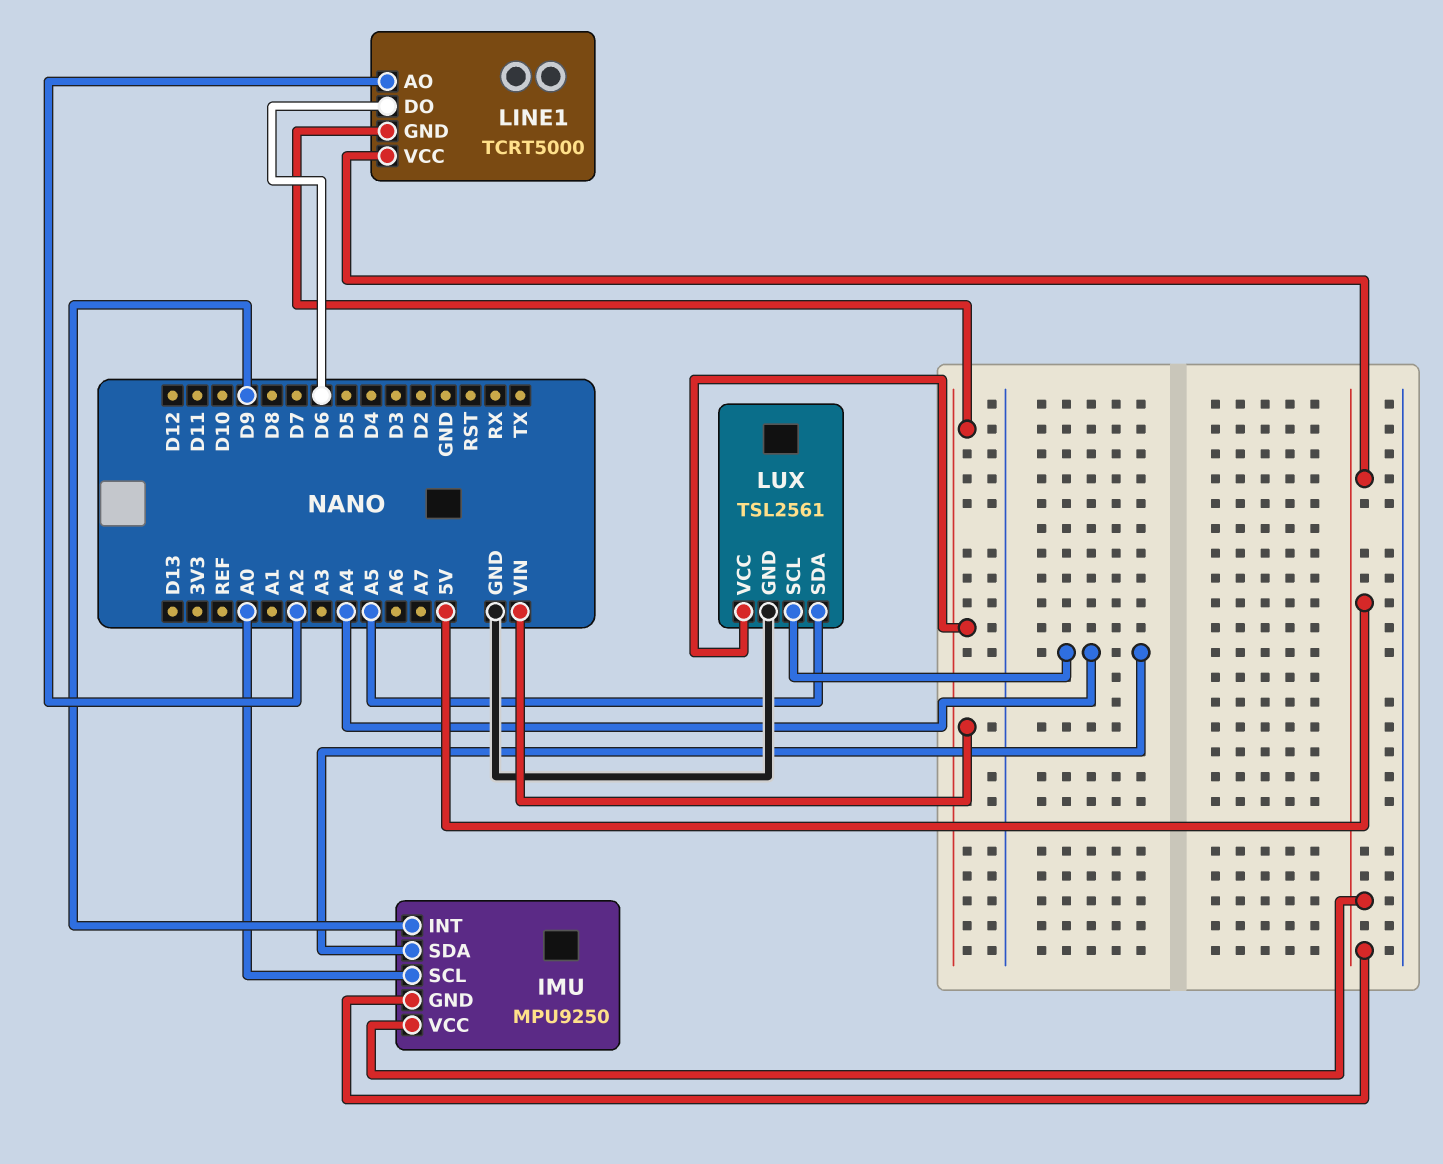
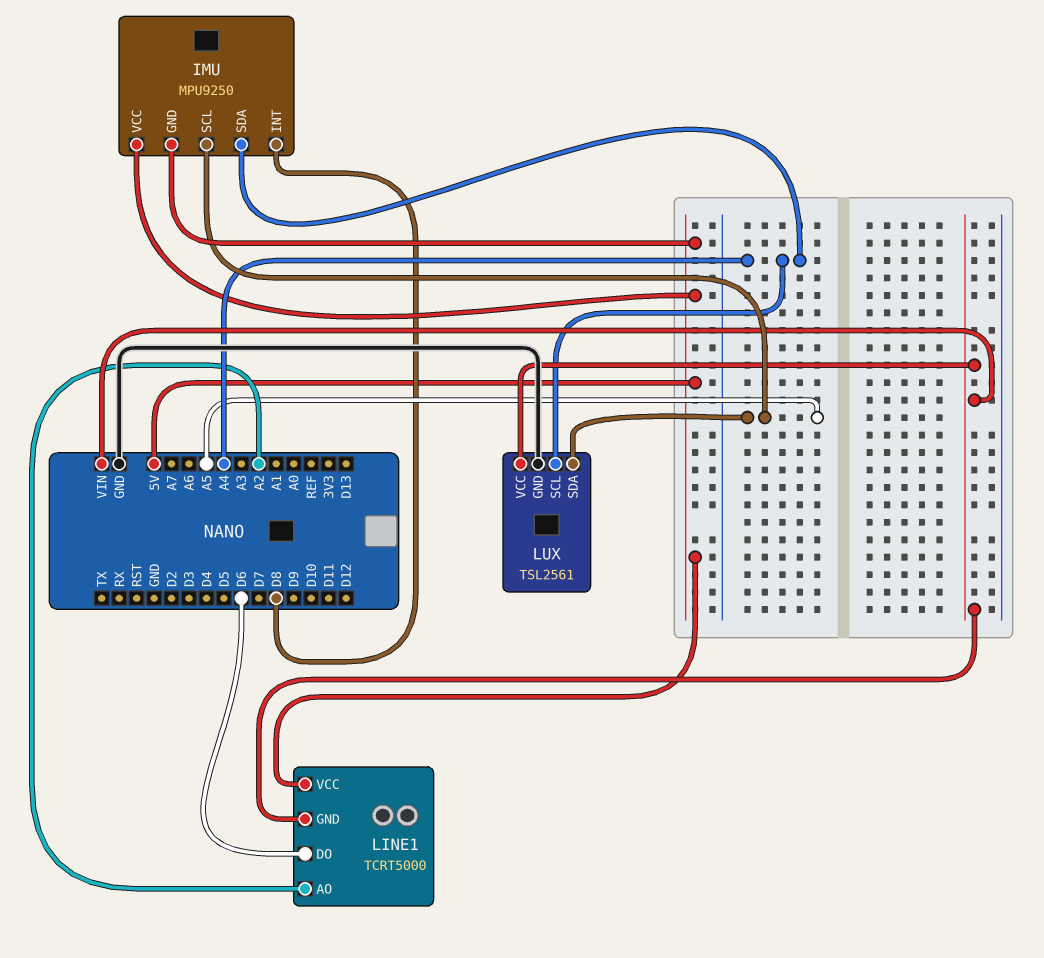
IMU pin INT: D9 -> D8
IMU pin SCL: A0 -> A5

